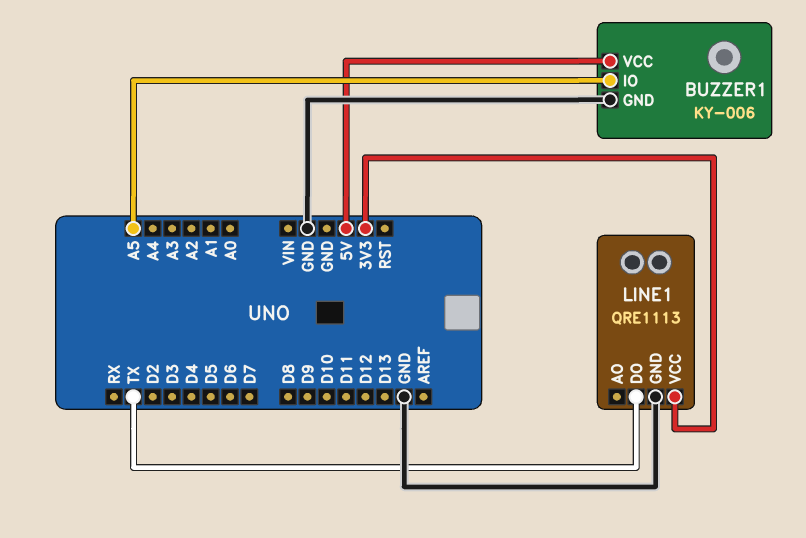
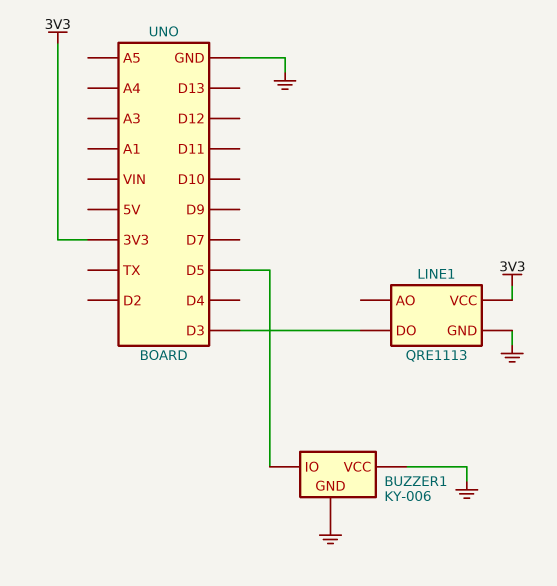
BUZZER1 pin IO: A5 -> D5
BUZZER1 pin VCC: 5V -> GND
LINE1 pin DO: TX -> D3

